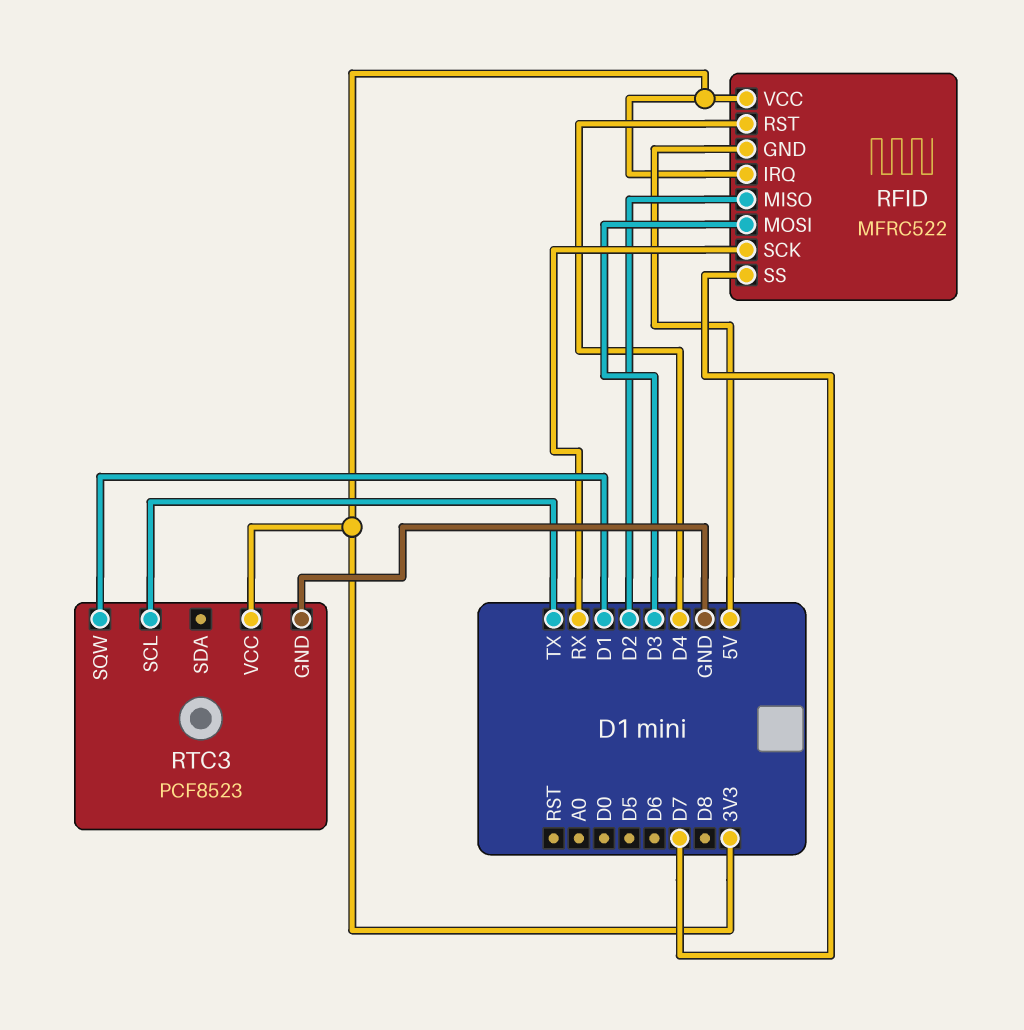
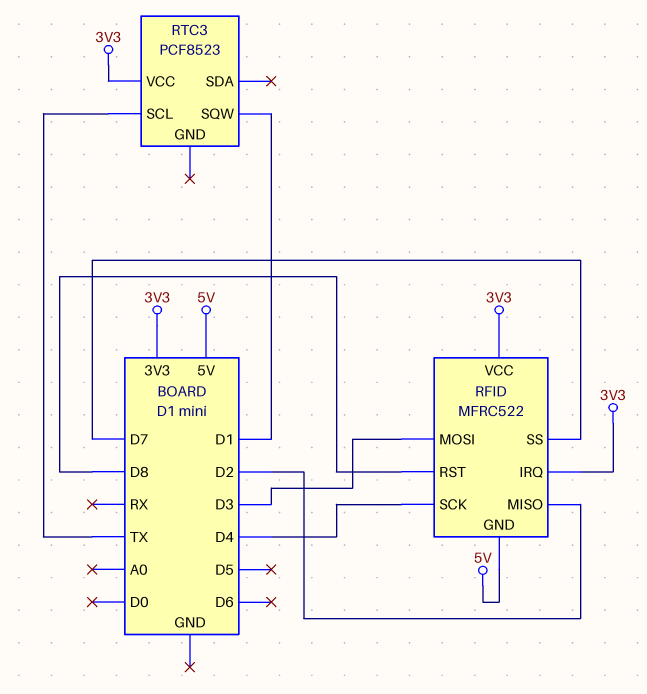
RFID pin RST: D4 -> D8
RFID pin SCK: RX -> D4
RTC3 pin GND: GND -> none

